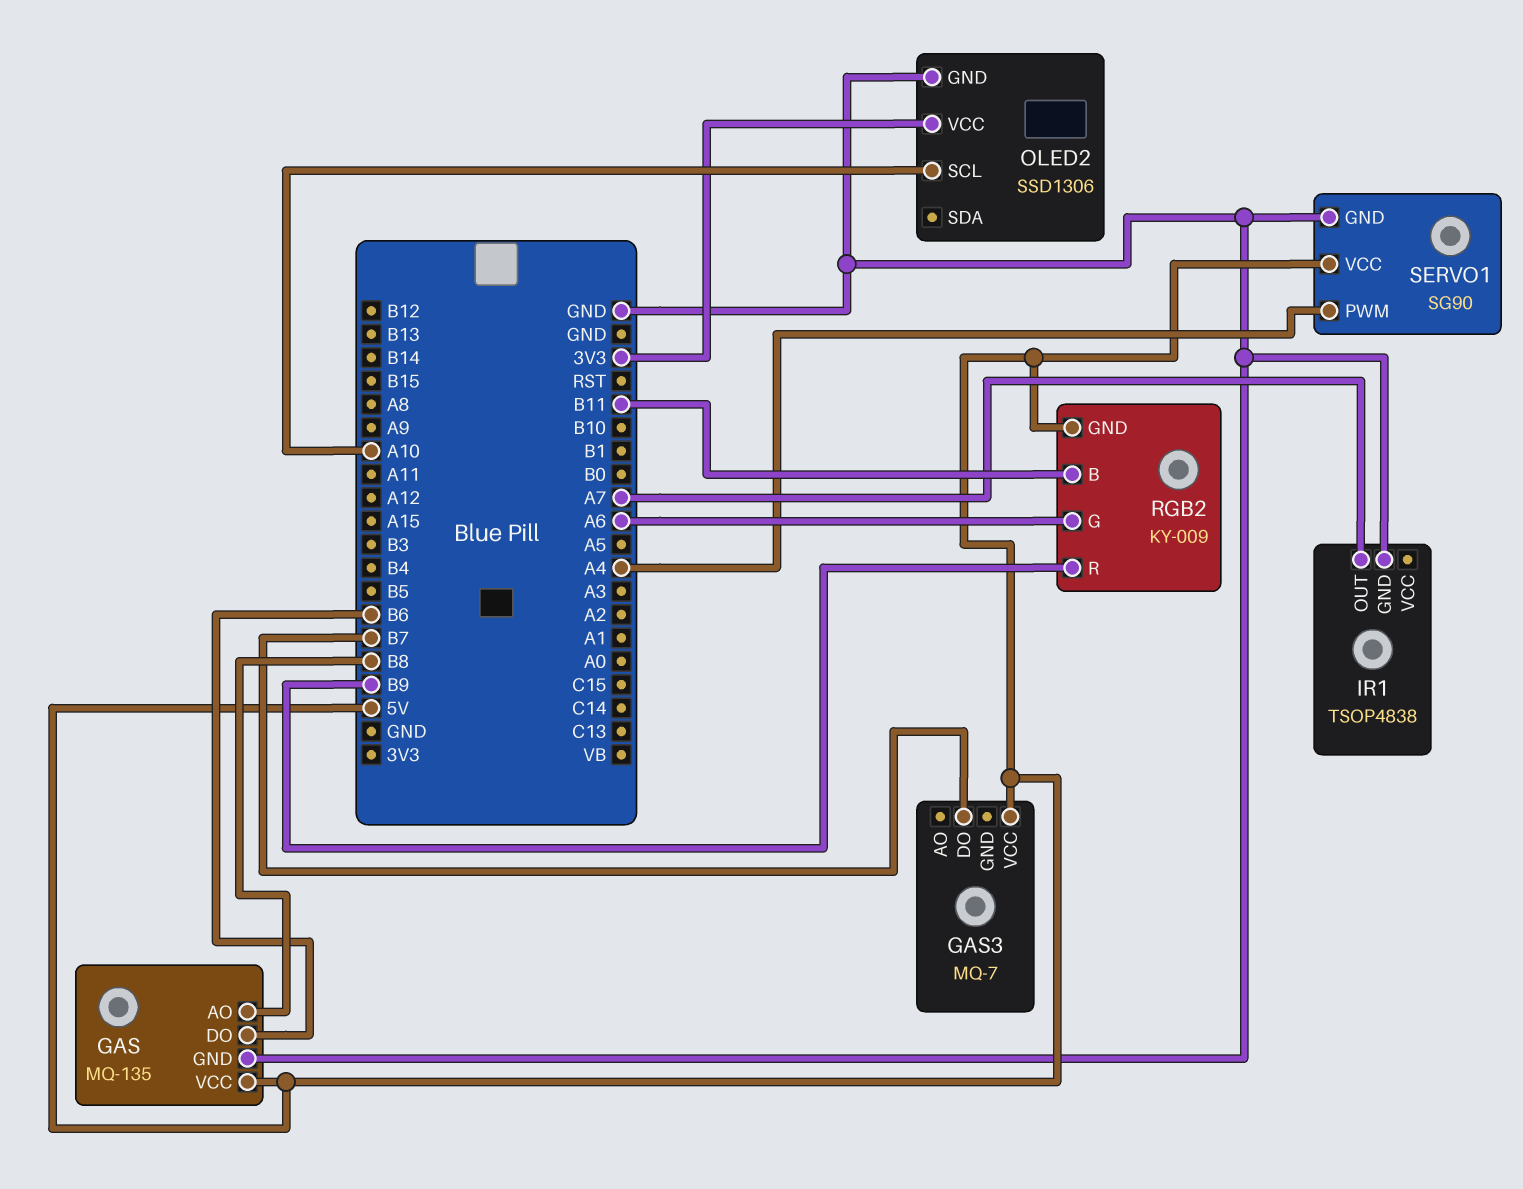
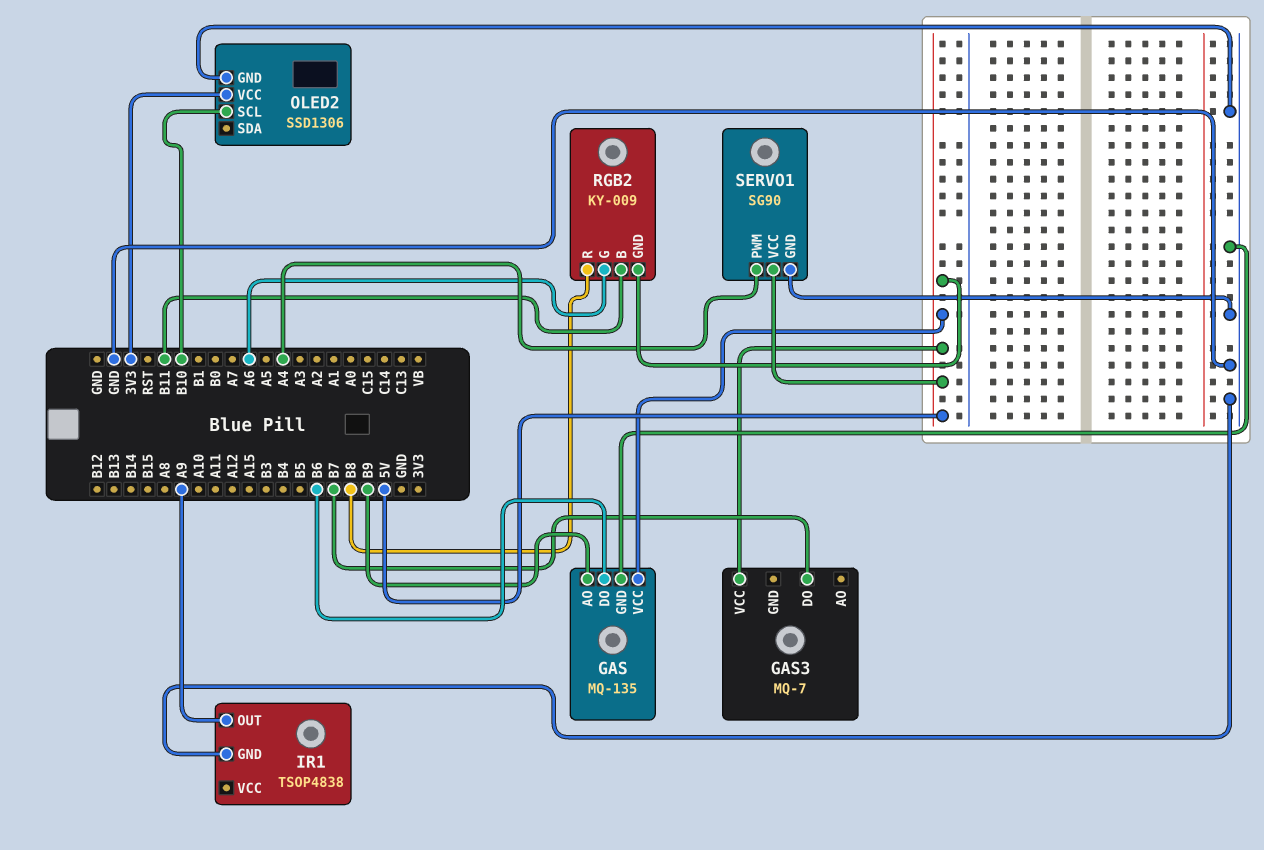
GAS pin AO: B8 -> B9
IR1 pin OUT: A7 -> A9
OLED2 pin SCL: A10 -> B10
RGB2 pin R: B9 -> B8

